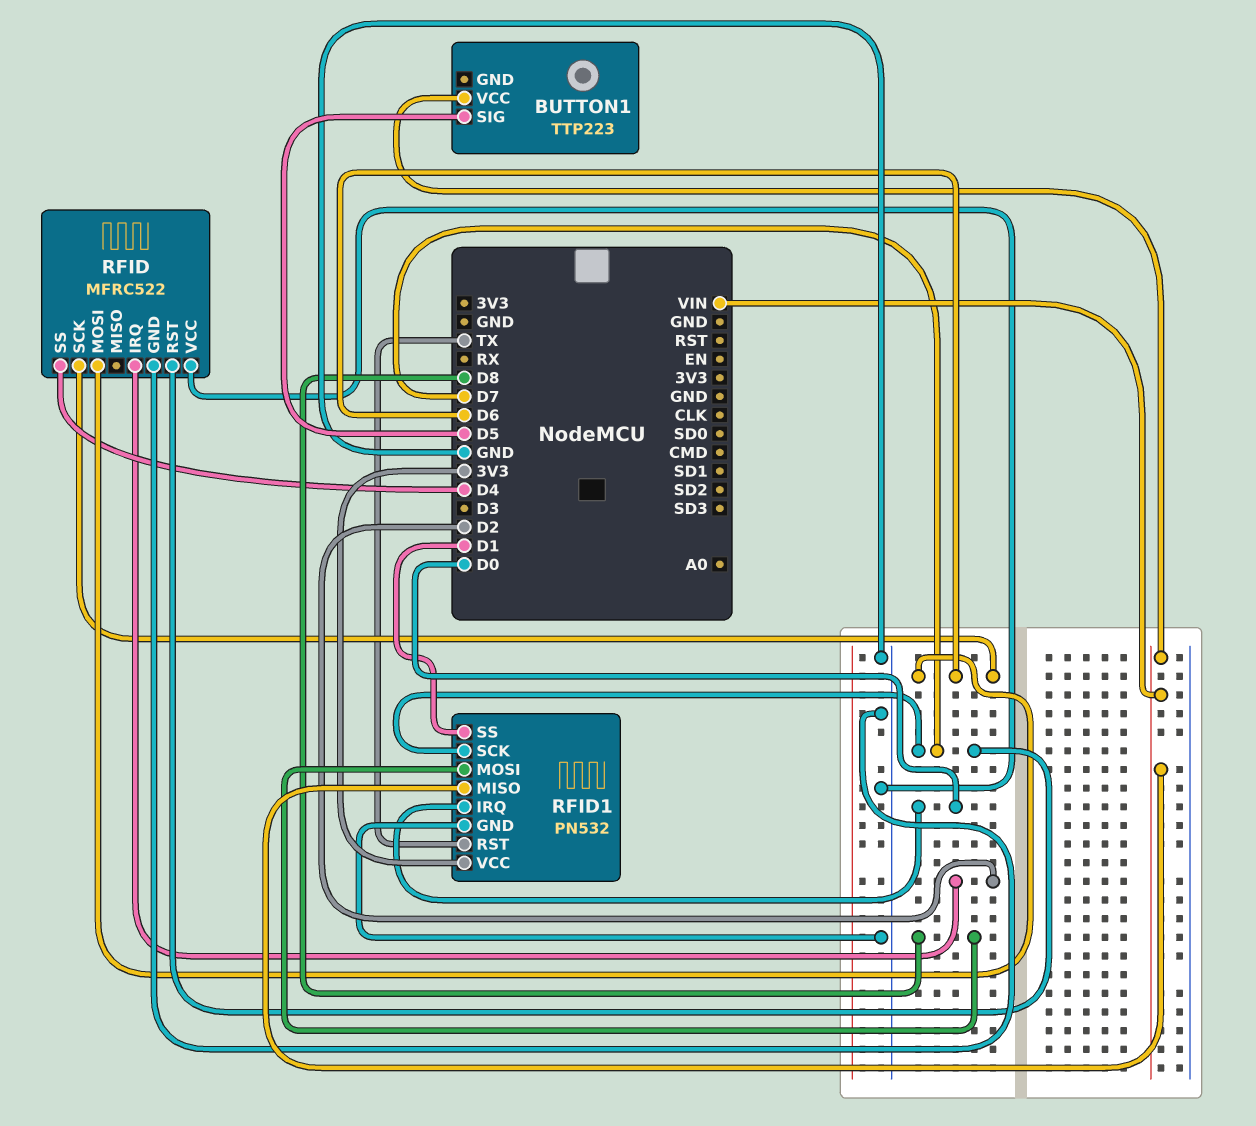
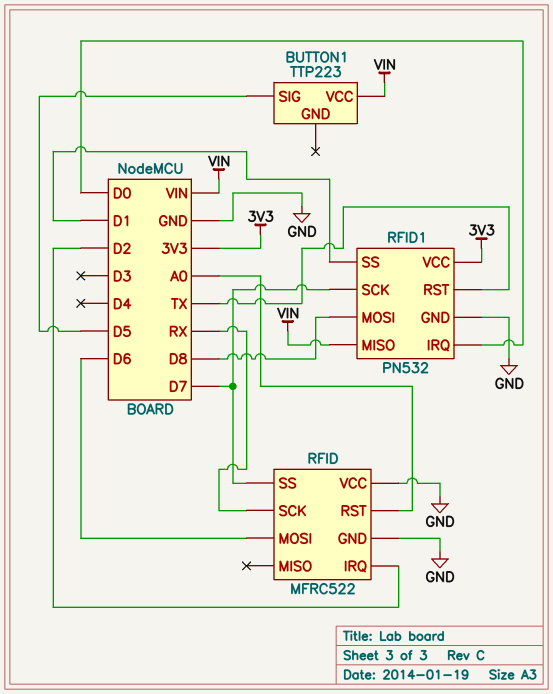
RFID pin RST: D7 -> A0
RFID pin SCK: D6 -> RX
RFID pin SS: D4 -> D7

